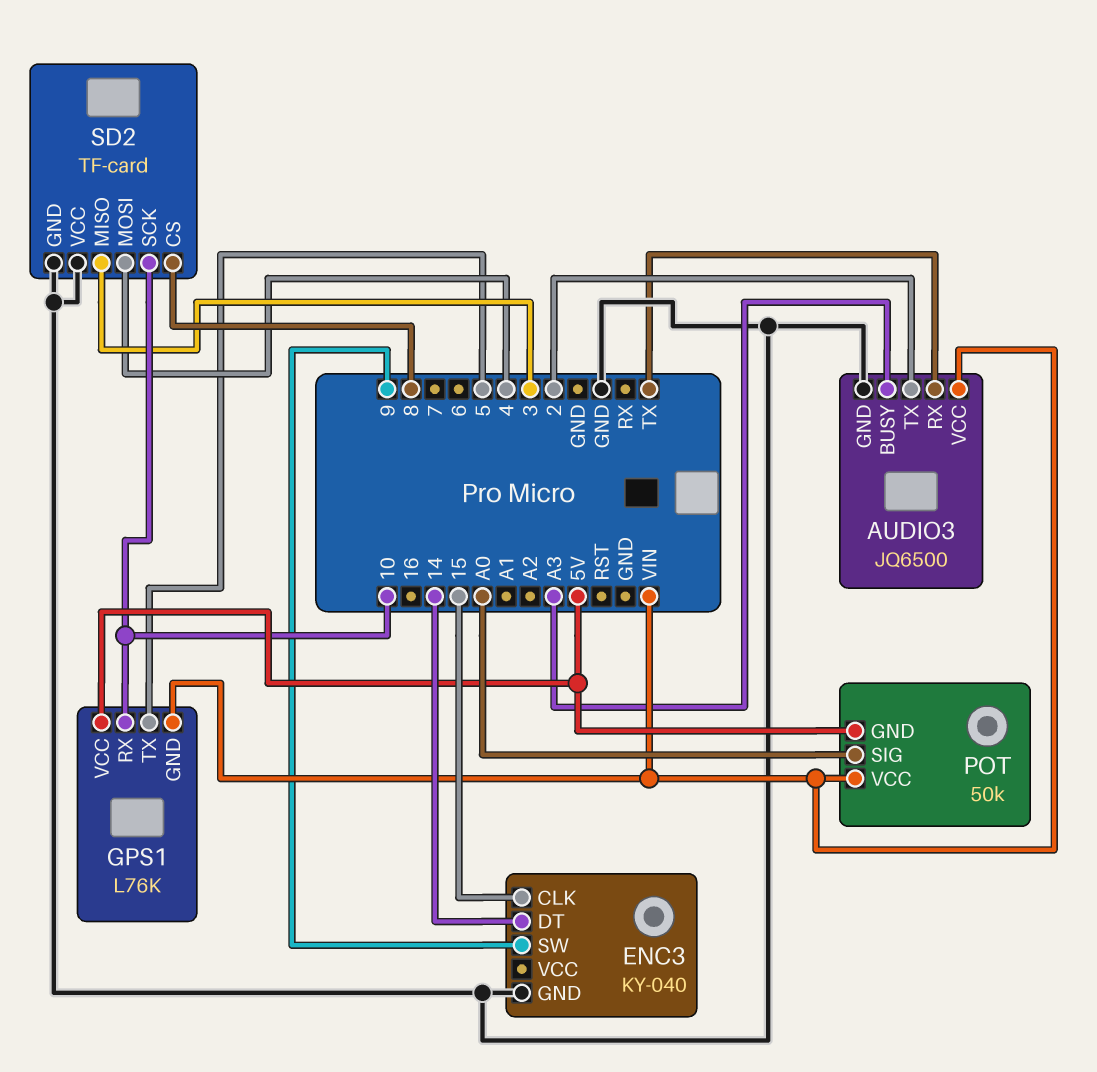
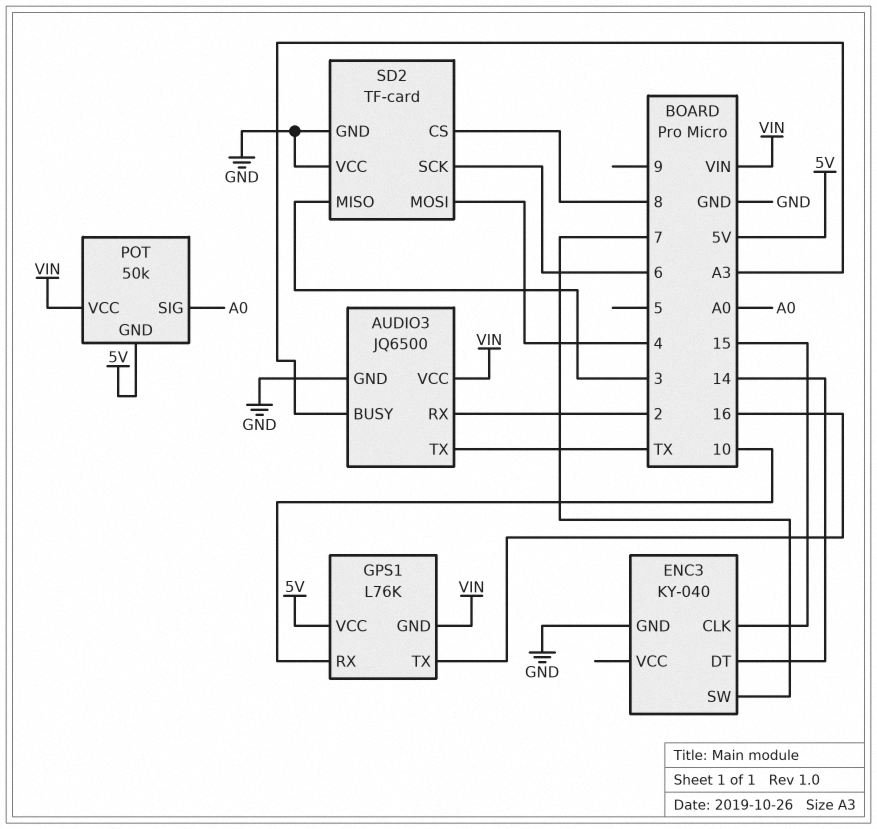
AUDIO3 pin RX: TX -> 2
AUDIO3 pin TX: 2 -> TX
ENC3 pin SW: 9 -> 7
GPS1 pin TX: 5 -> 16
SD2 pin SCK: 10 -> 6

